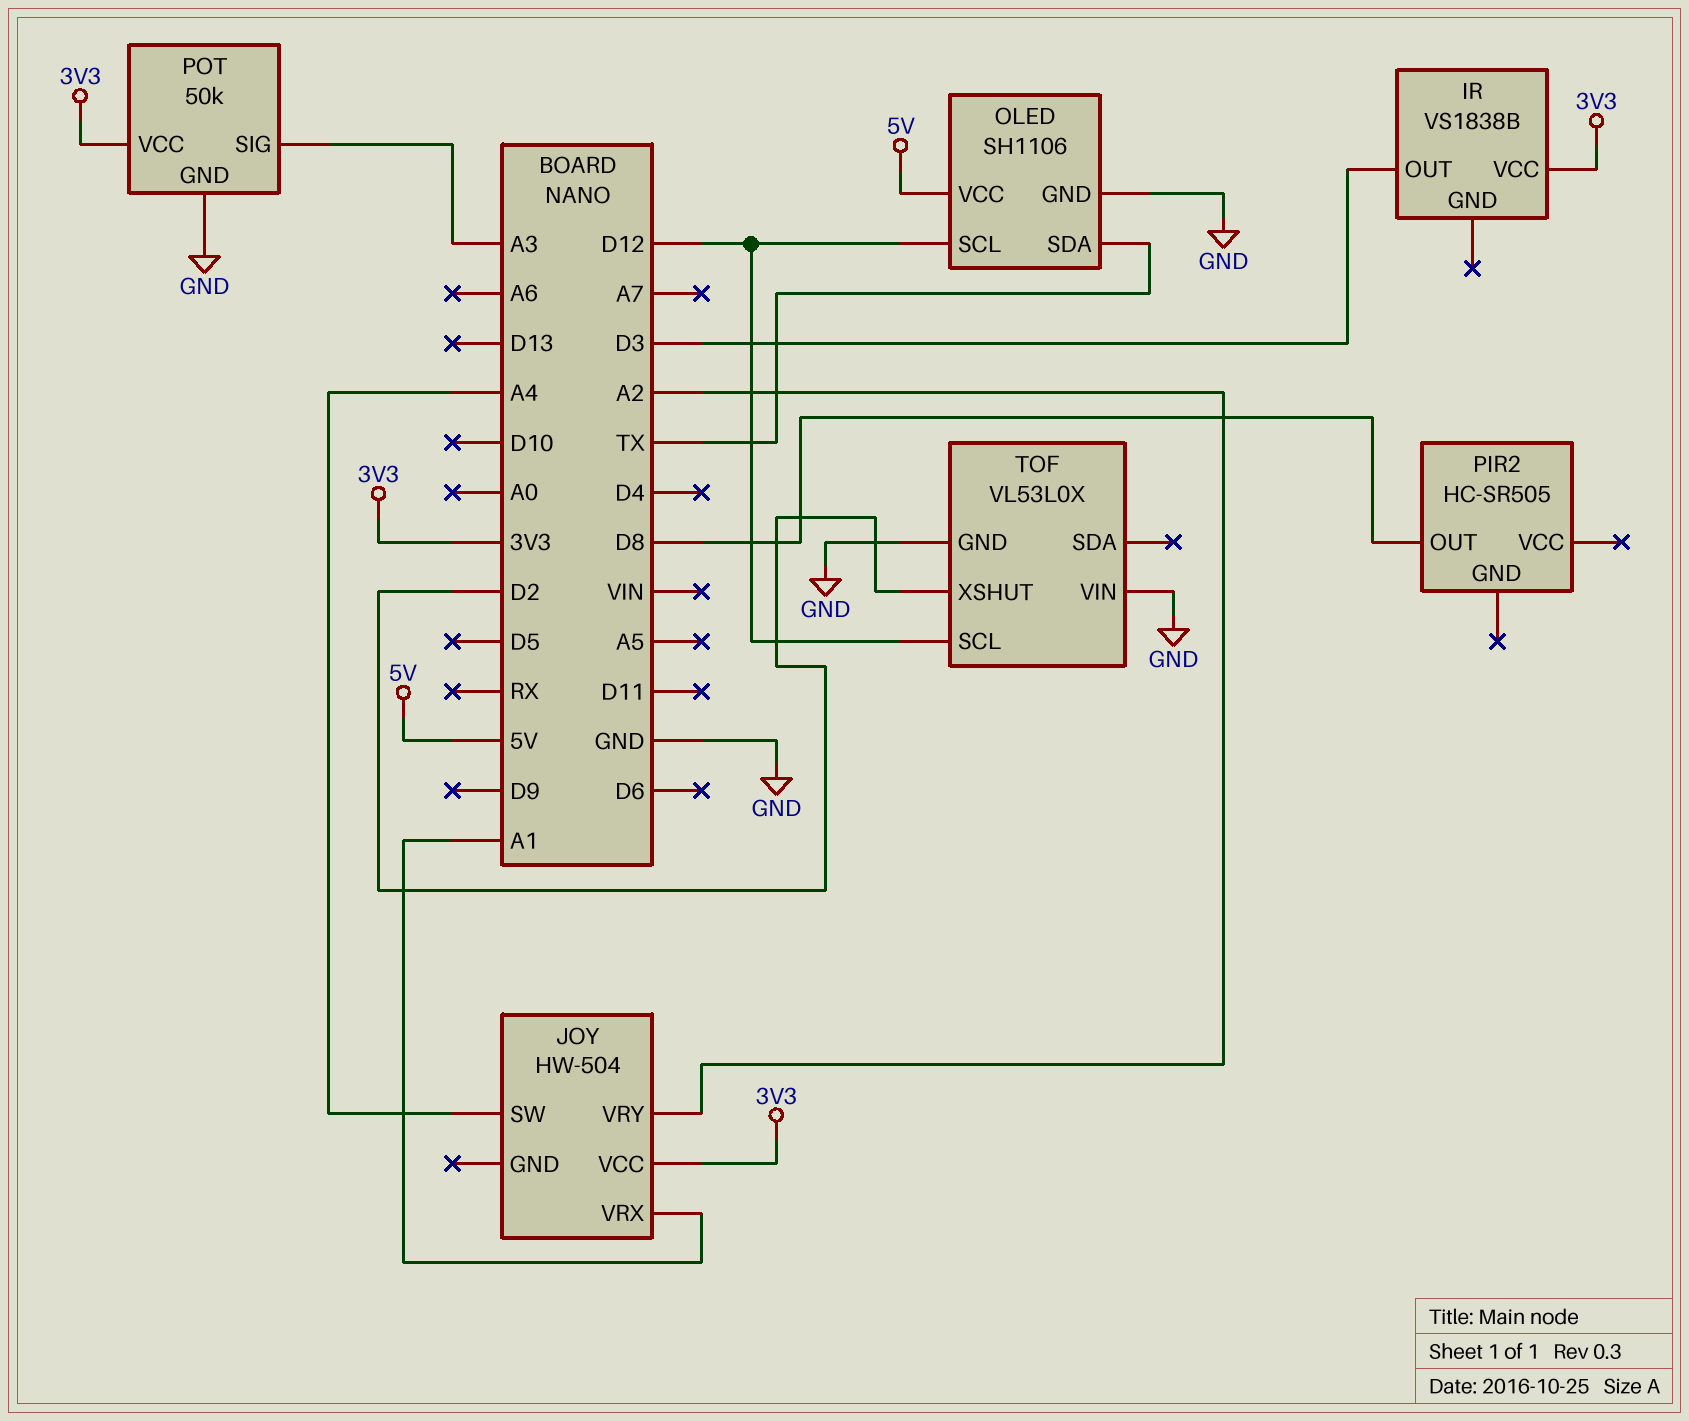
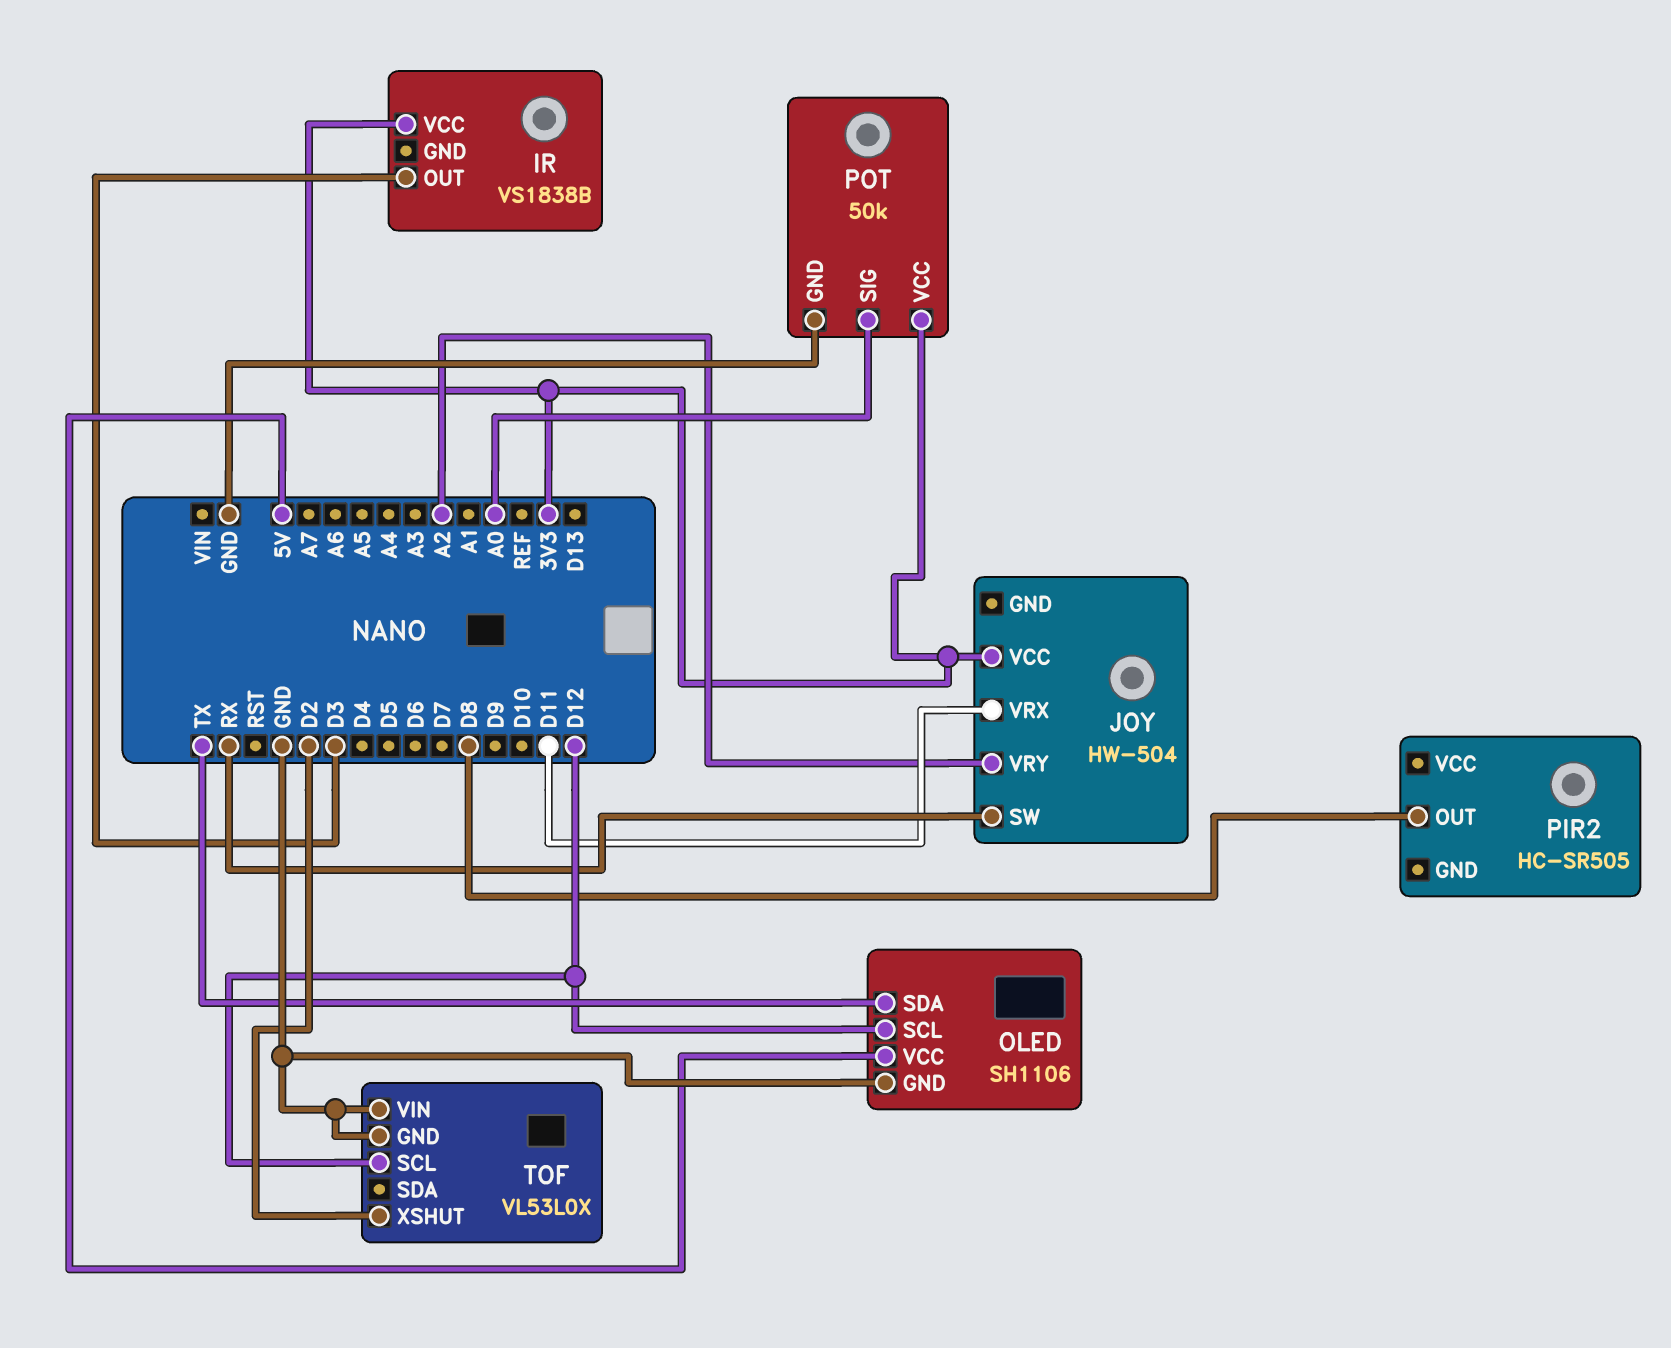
JOY pin SW: A4 -> RX
JOY pin VRX: A1 -> D11
POT pin SIG: A3 -> A0

